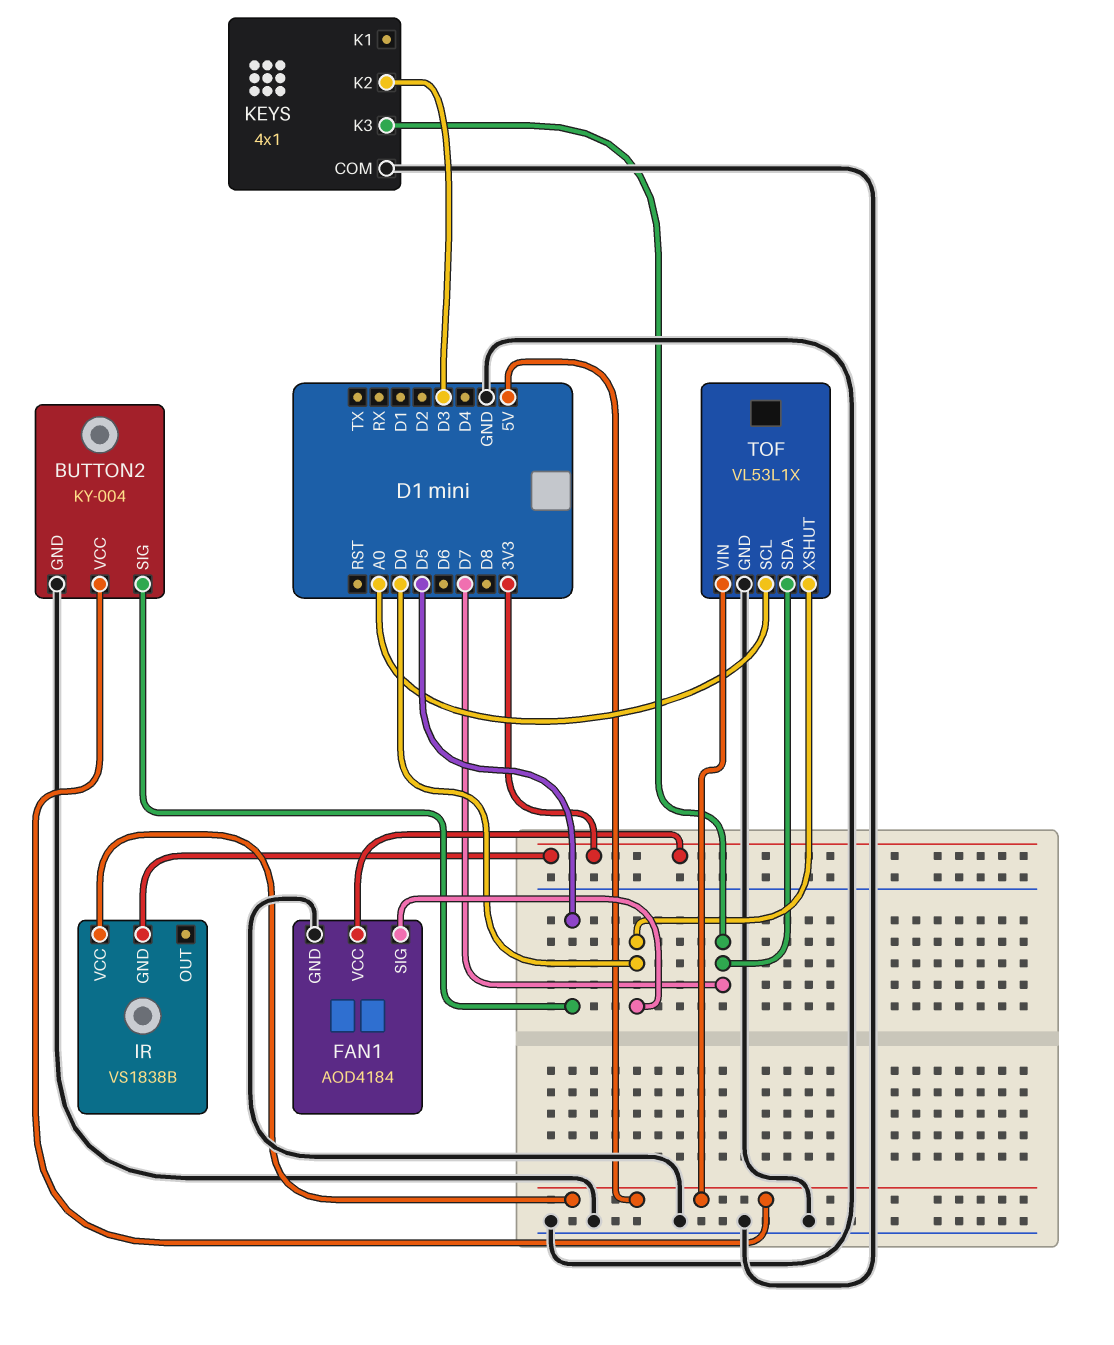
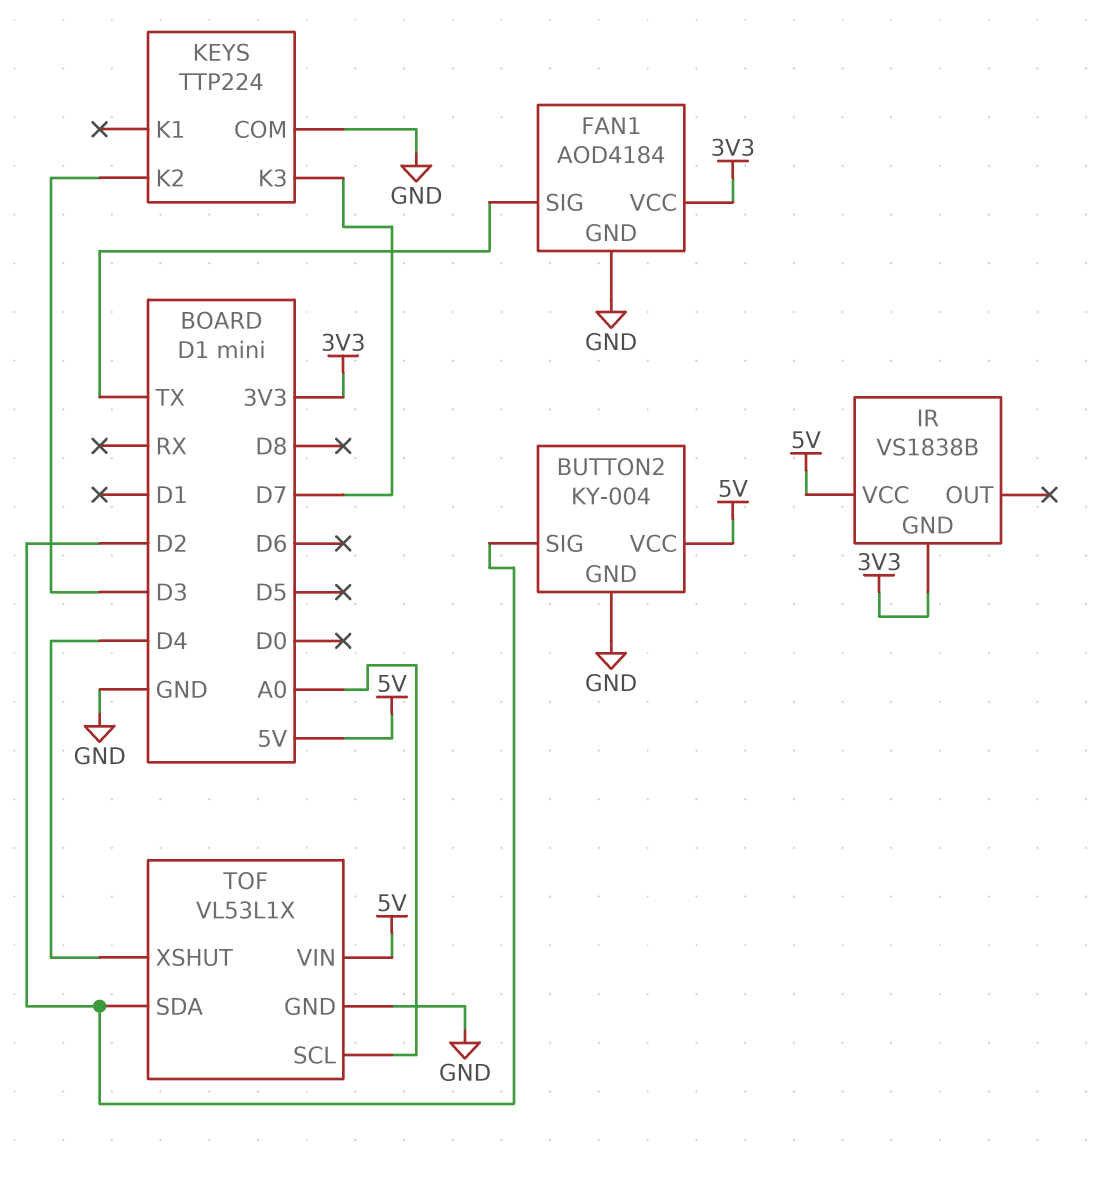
BUTTON2 pin SIG: D5 -> D2
FAN1 pin SIG: D0 -> TX
KEYS: 4x1 -> TTP224
TOF pin SDA: D7 -> D2
TOF pin XSHUT: D0 -> D4

